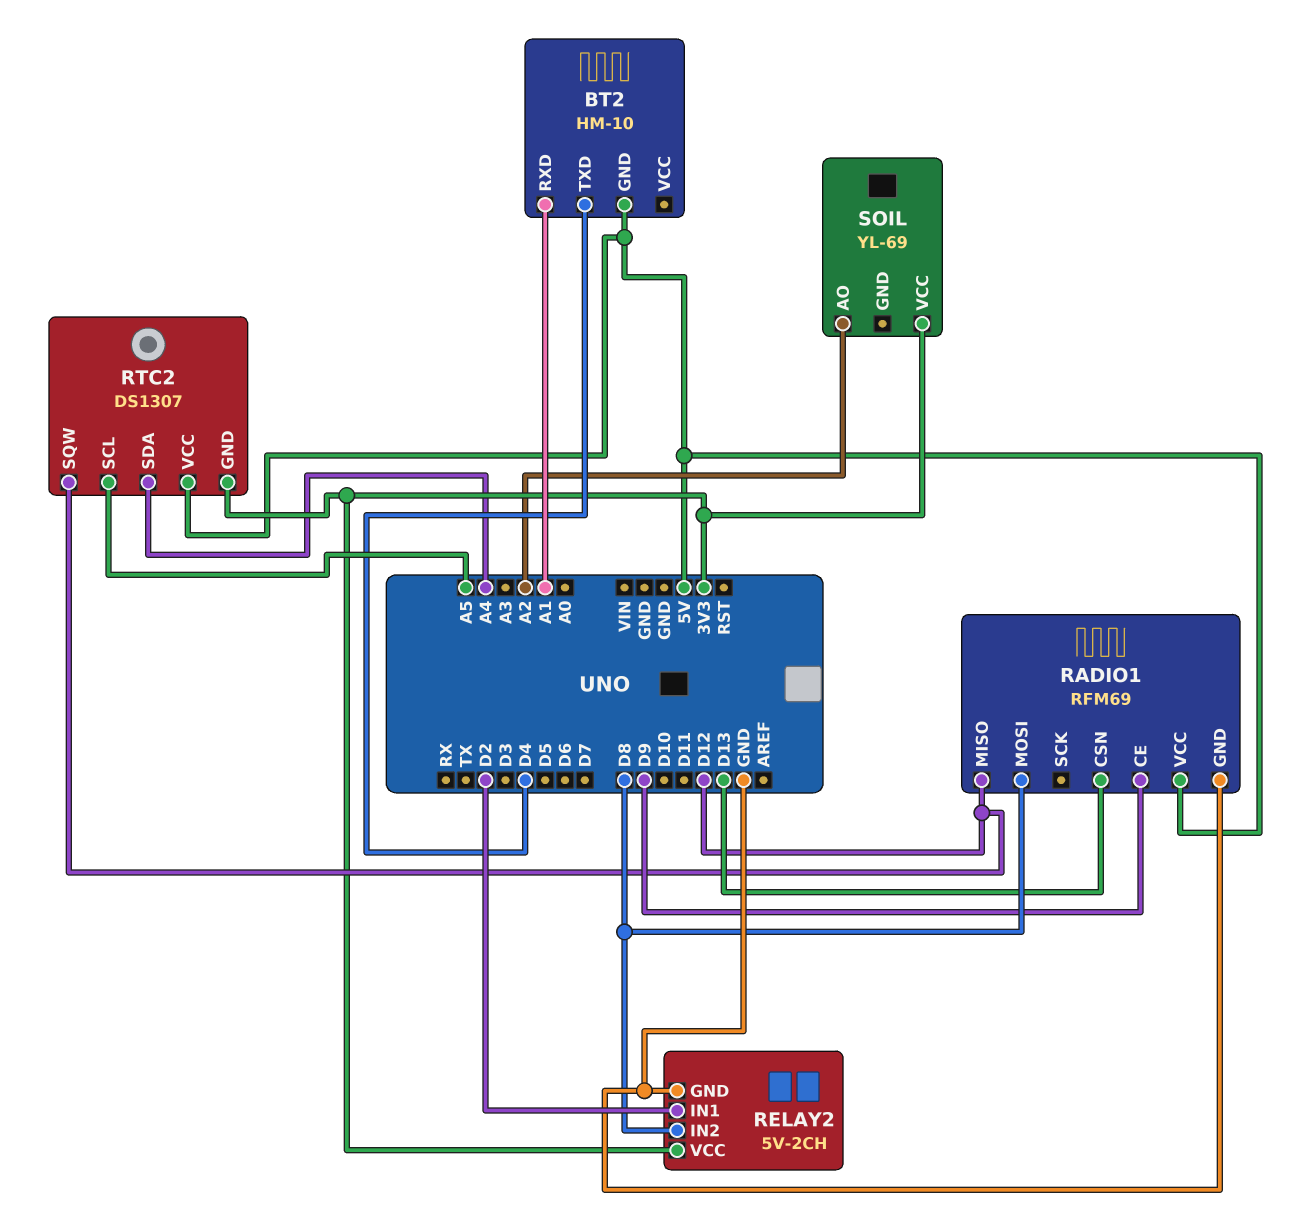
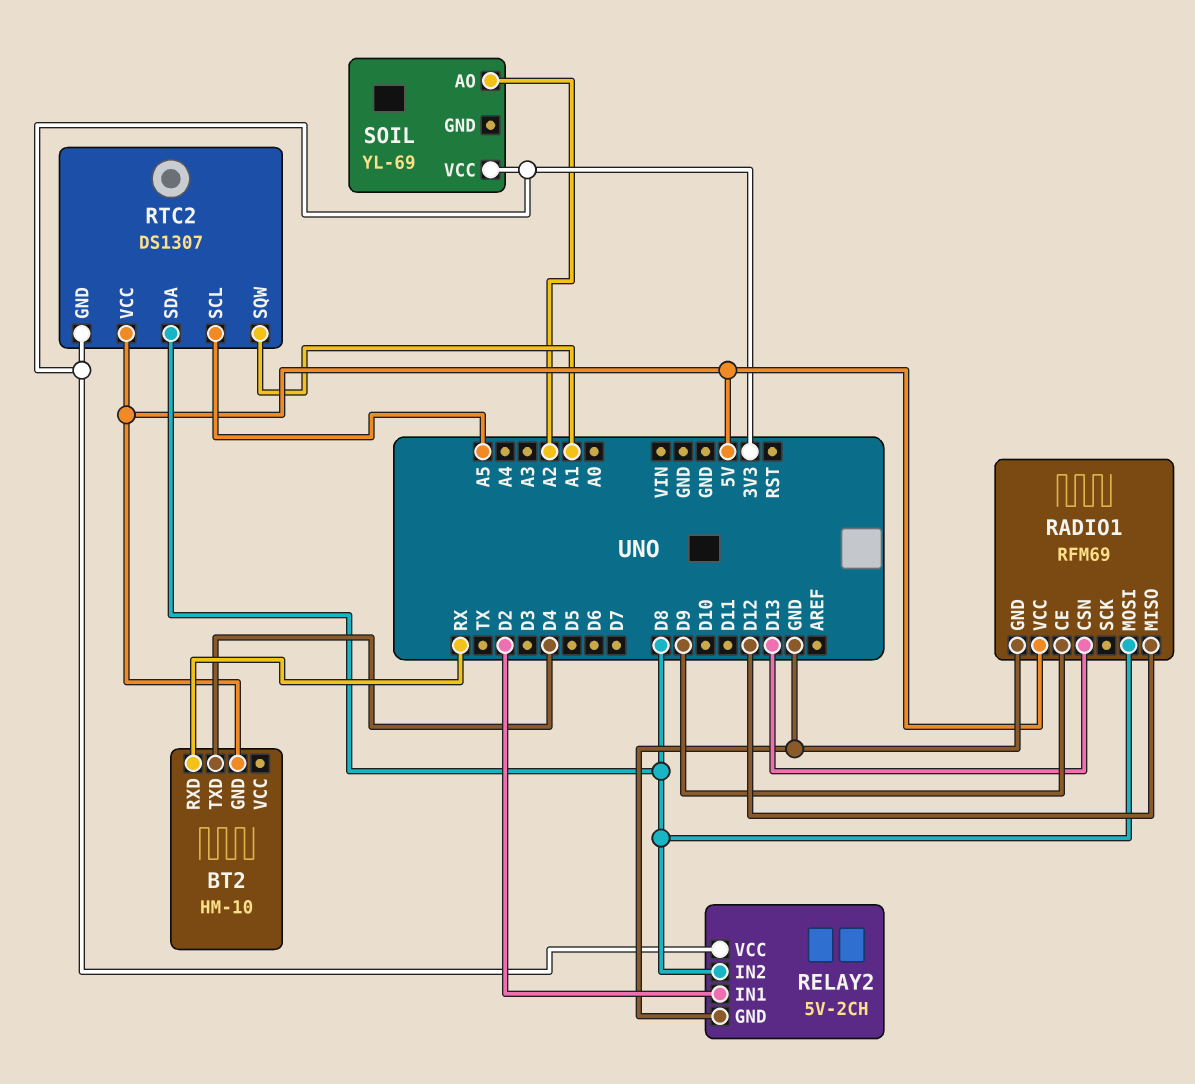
BT2 pin RXD: A1 -> RX
RTC2 pin SDA: A4 -> D8
RTC2 pin SQW: D12 -> A1

